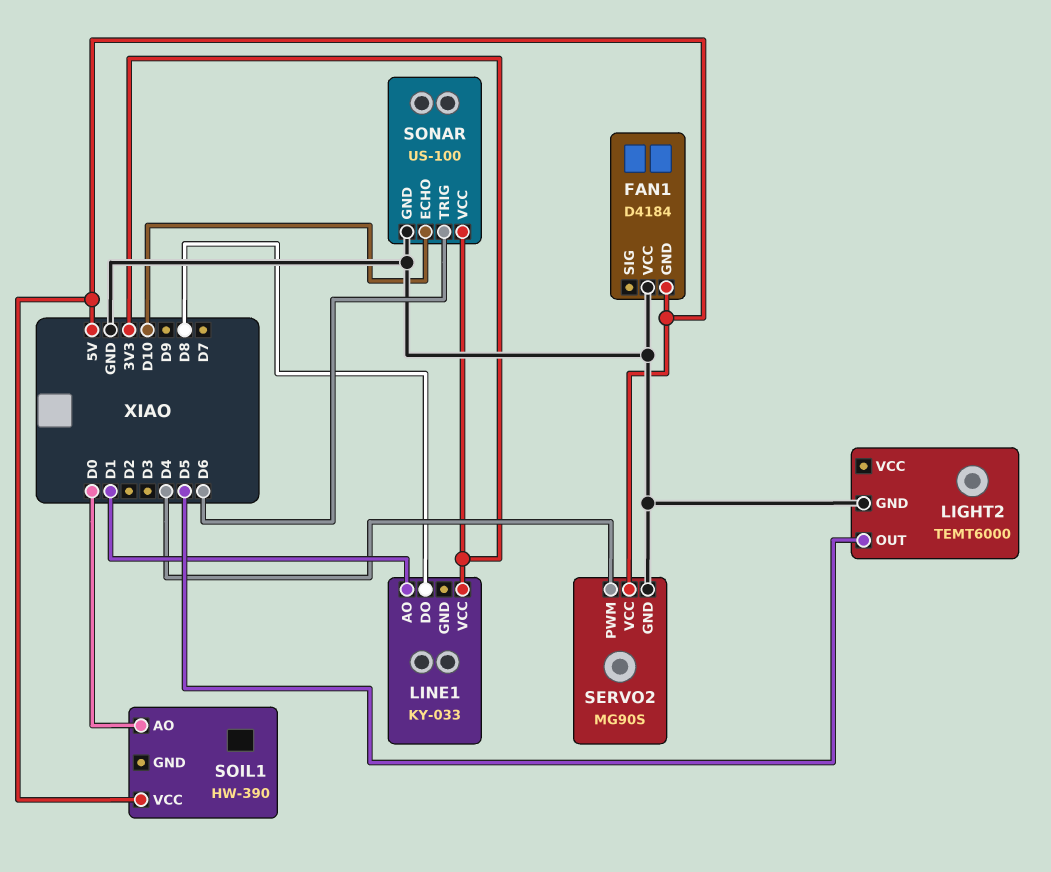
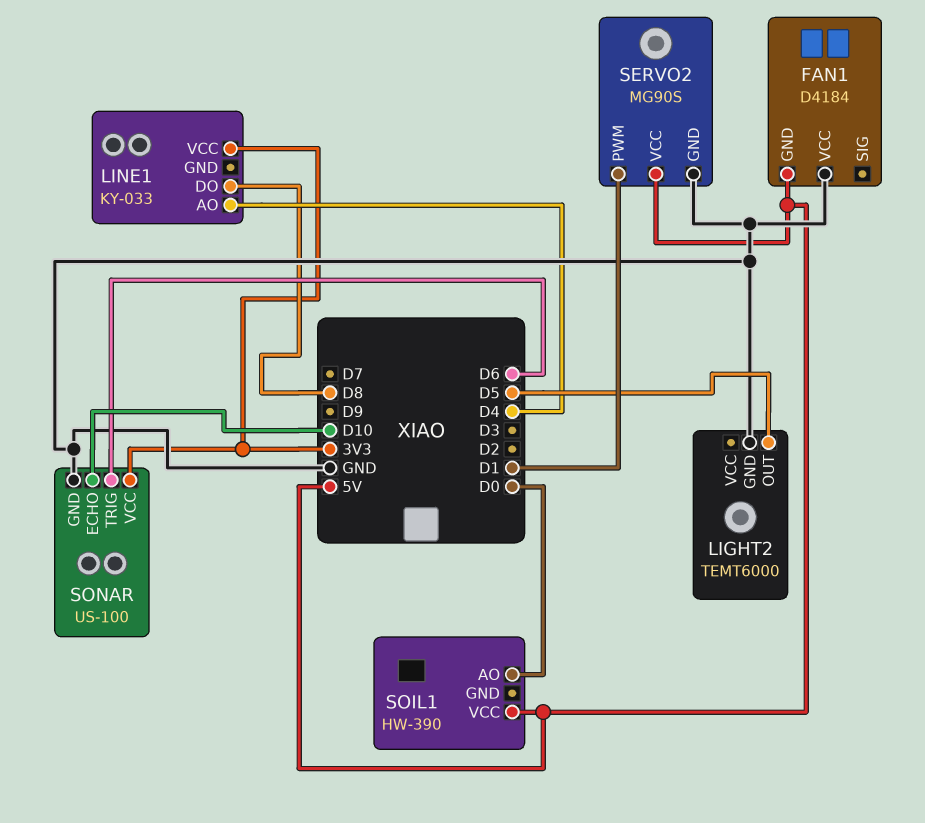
LINE1 pin AO: D1 -> D4
SERVO2 pin PWM: D4 -> D1

